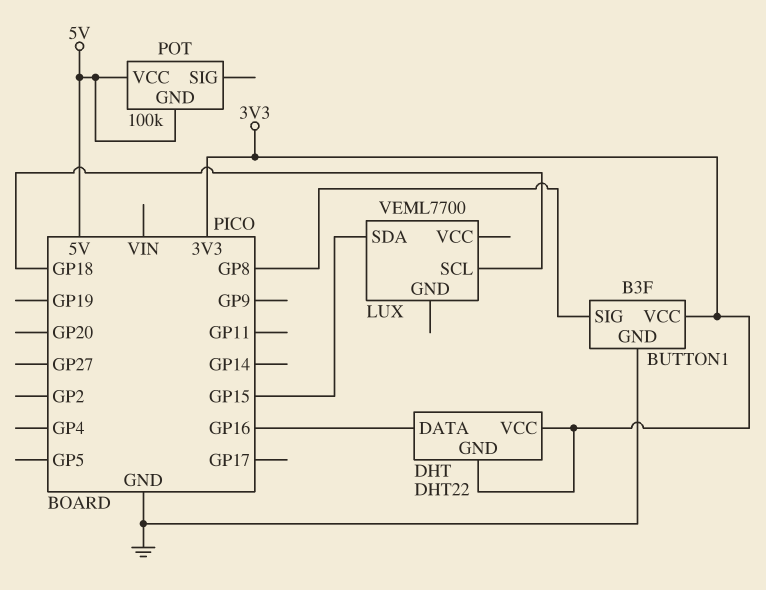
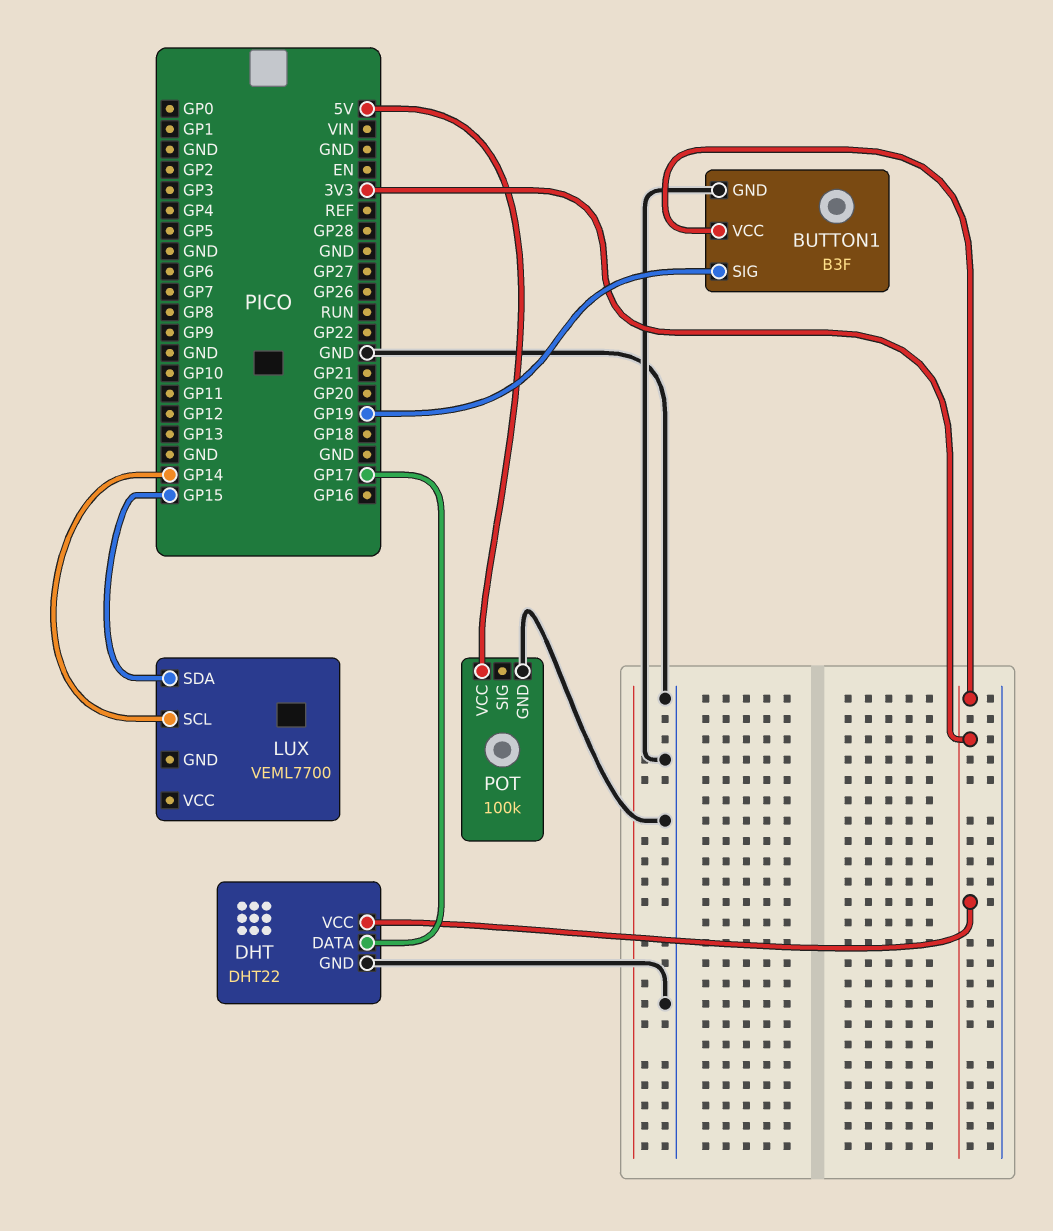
BUTTON1 pin SIG: GP8 -> GP19
DHT pin DATA: GP16 -> GP17
DHT pin GND: 3V3 -> GND
LUX pin SCL: GP18 -> GP14
POT pin GND: 5V -> GND

